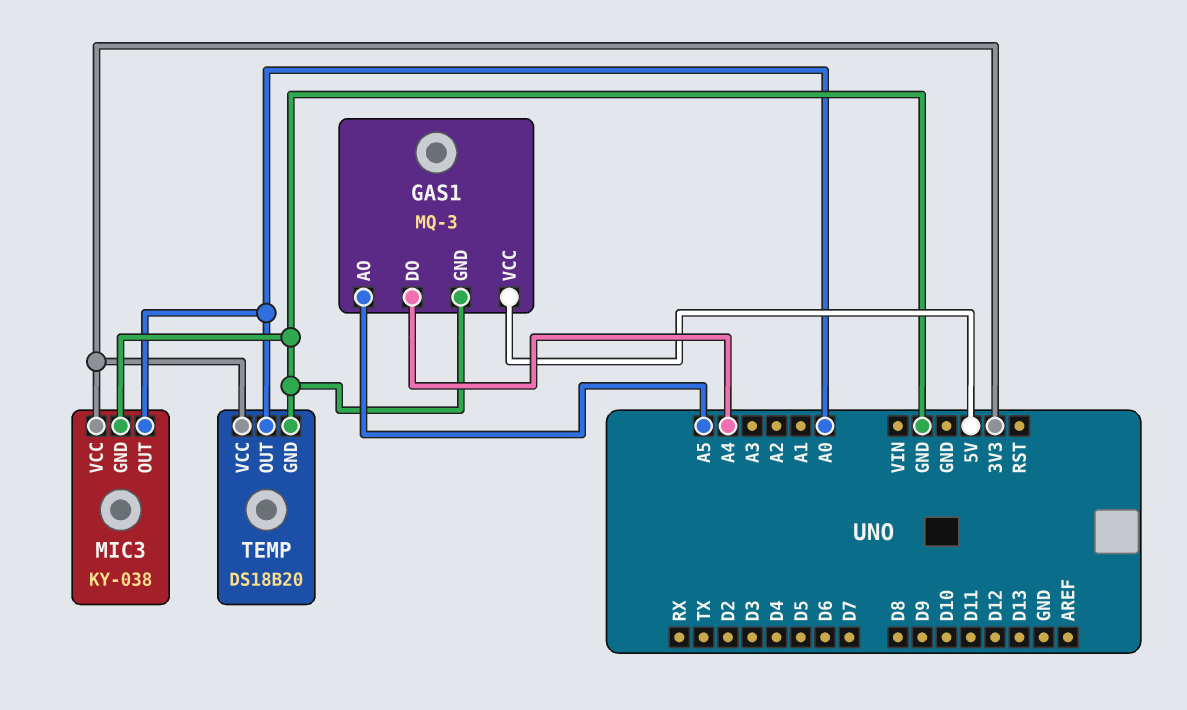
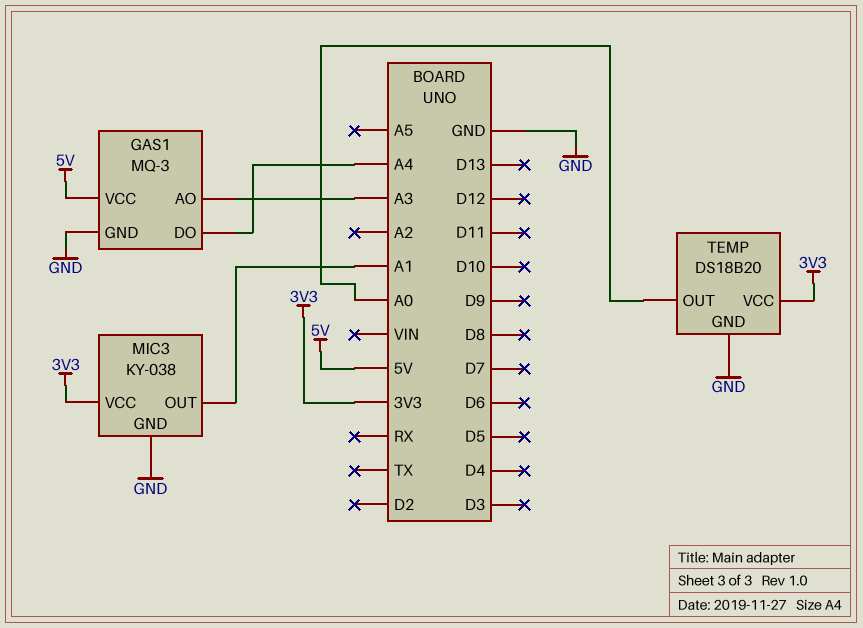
GAS1 pin AO: A5 -> A3
MIC3 pin OUT: A0 -> A1

